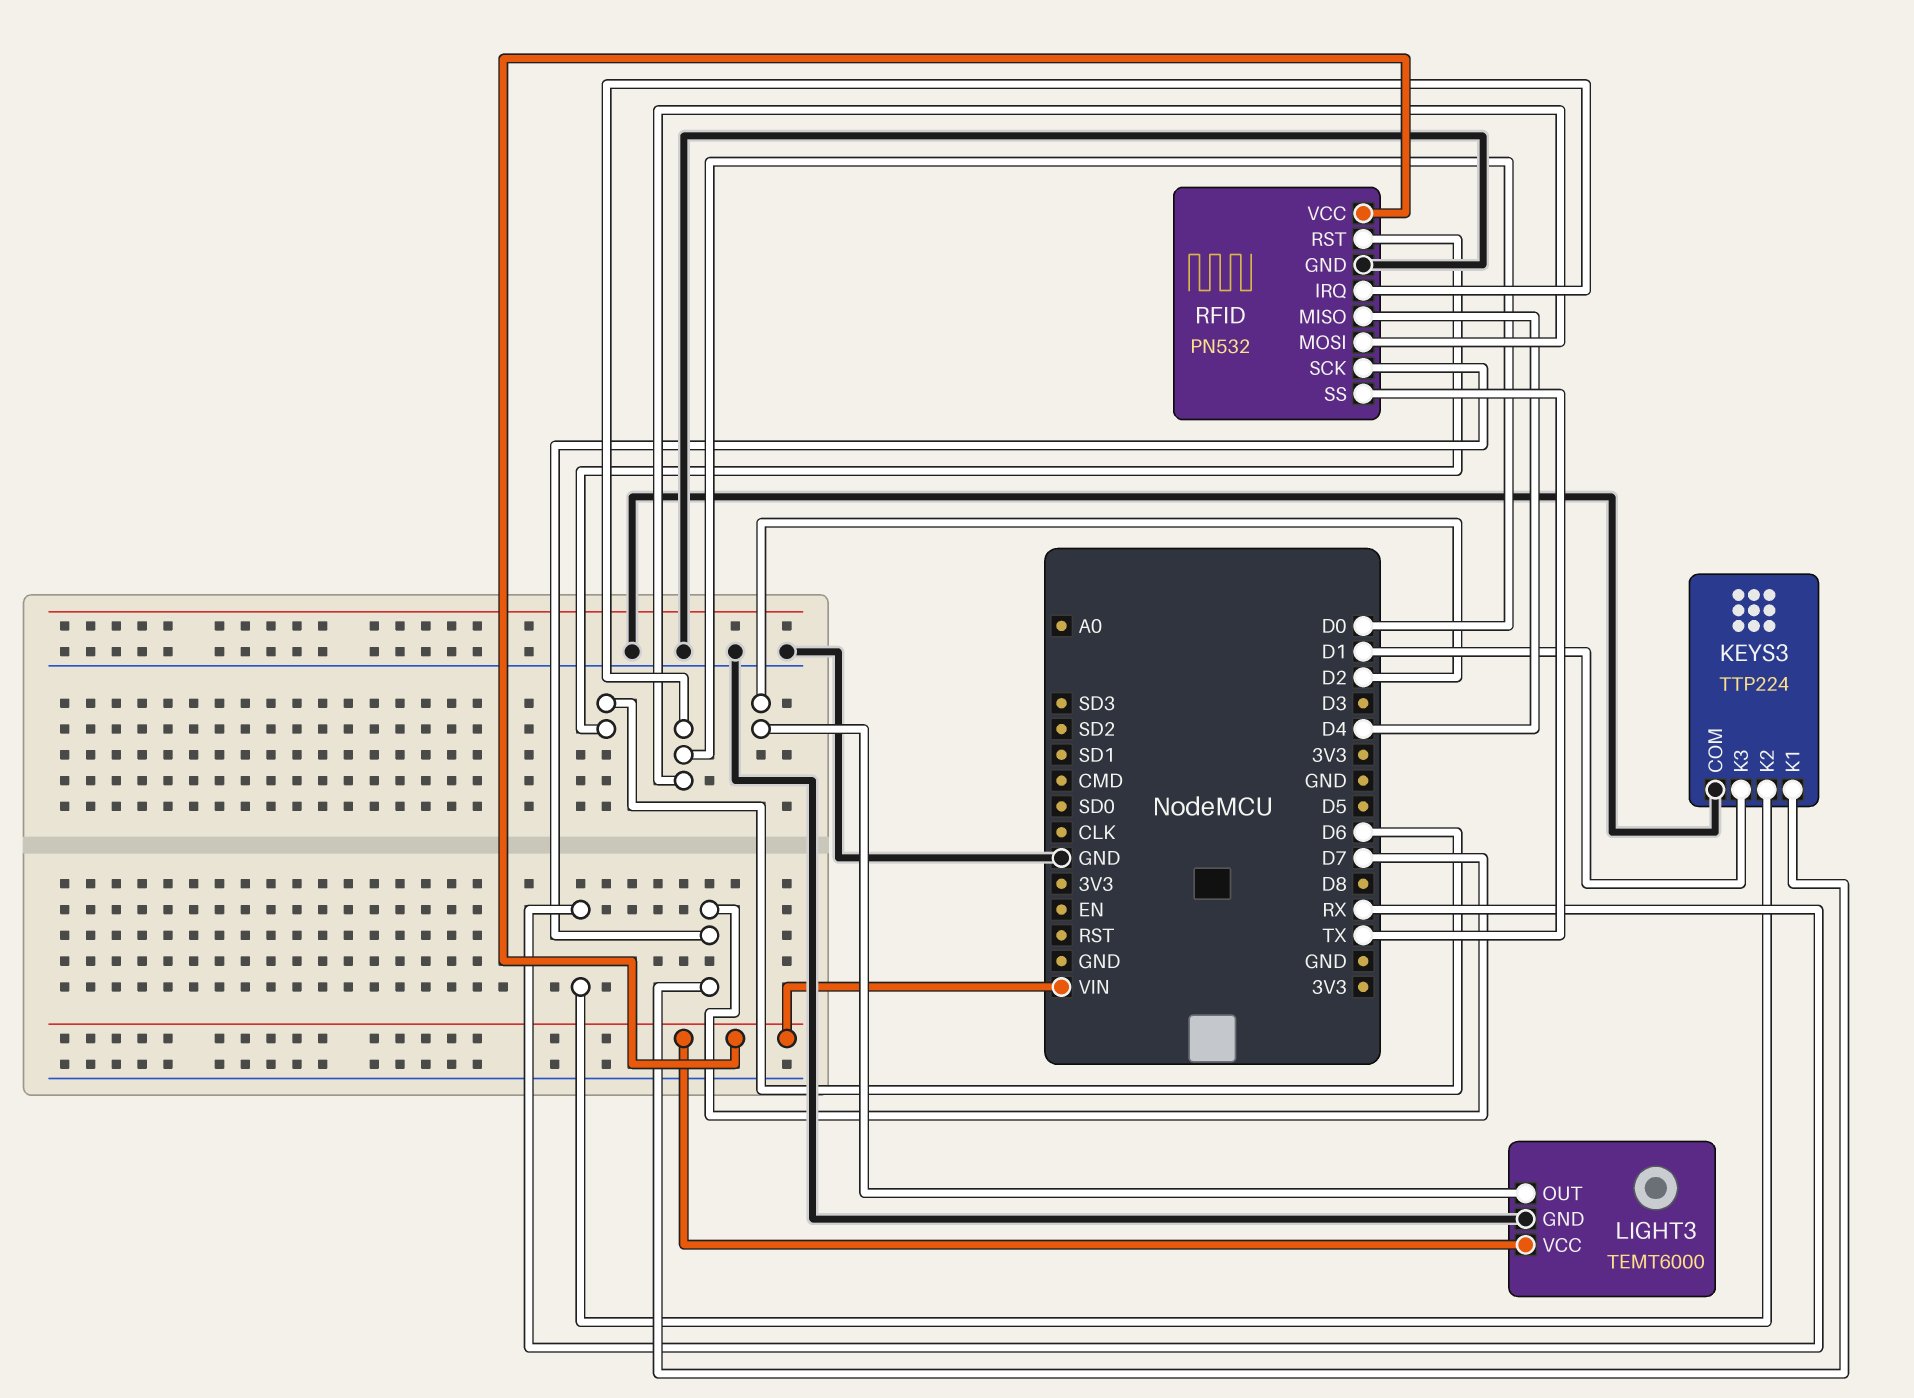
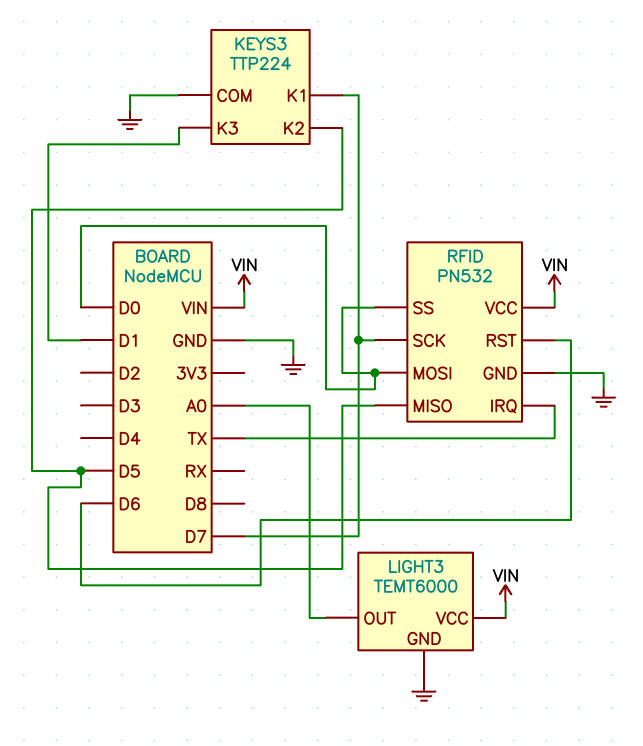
KEYS3 pin K2: RX -> D5
LIGHT3 pin OUT: D2 -> A0
RFID pin IRQ: D0 -> TX
RFID pin MISO: D4 -> D5
RFID pin SS: TX -> D0

